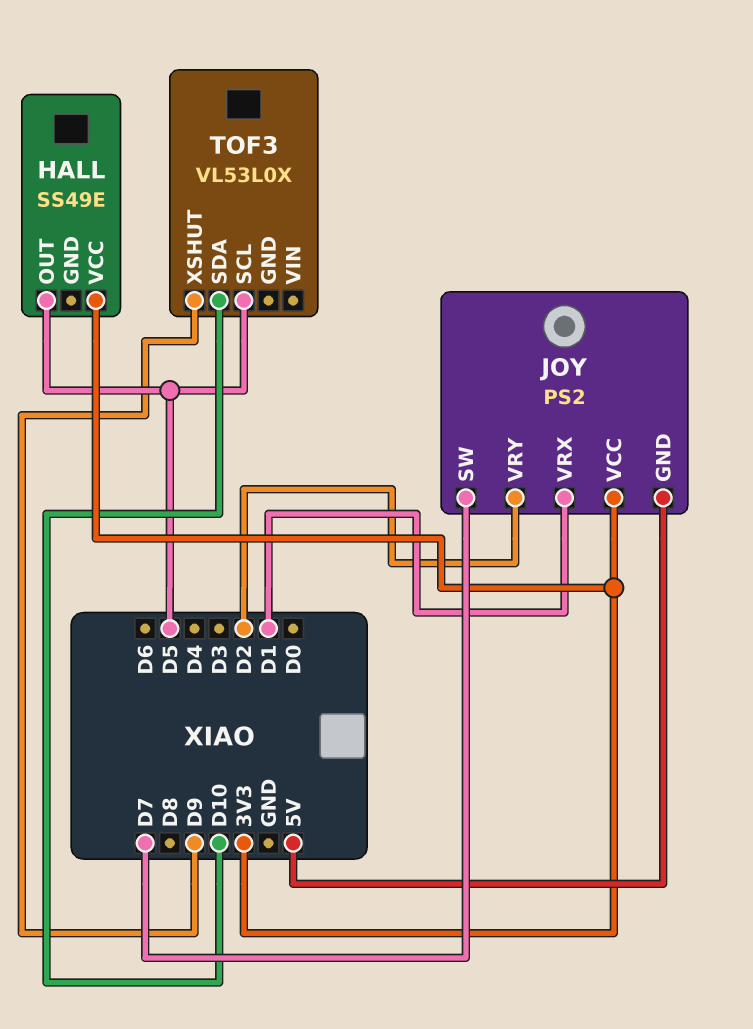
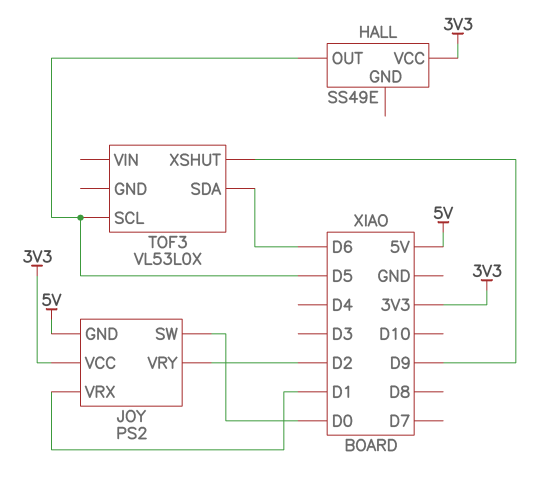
JOY pin SW: D7 -> D0
TOF3 pin SDA: D10 -> D6

